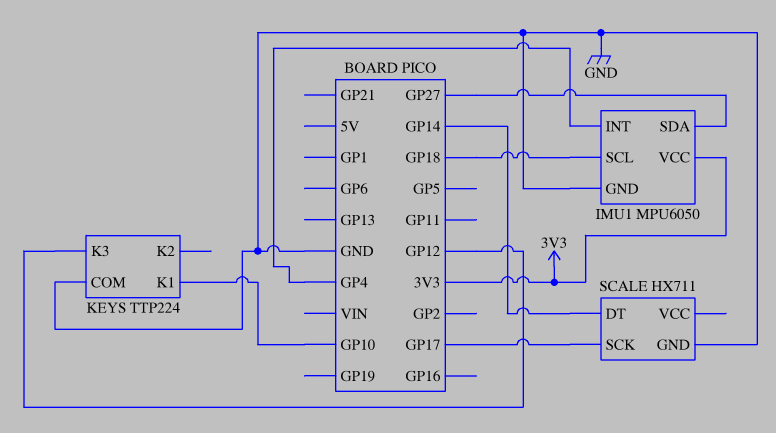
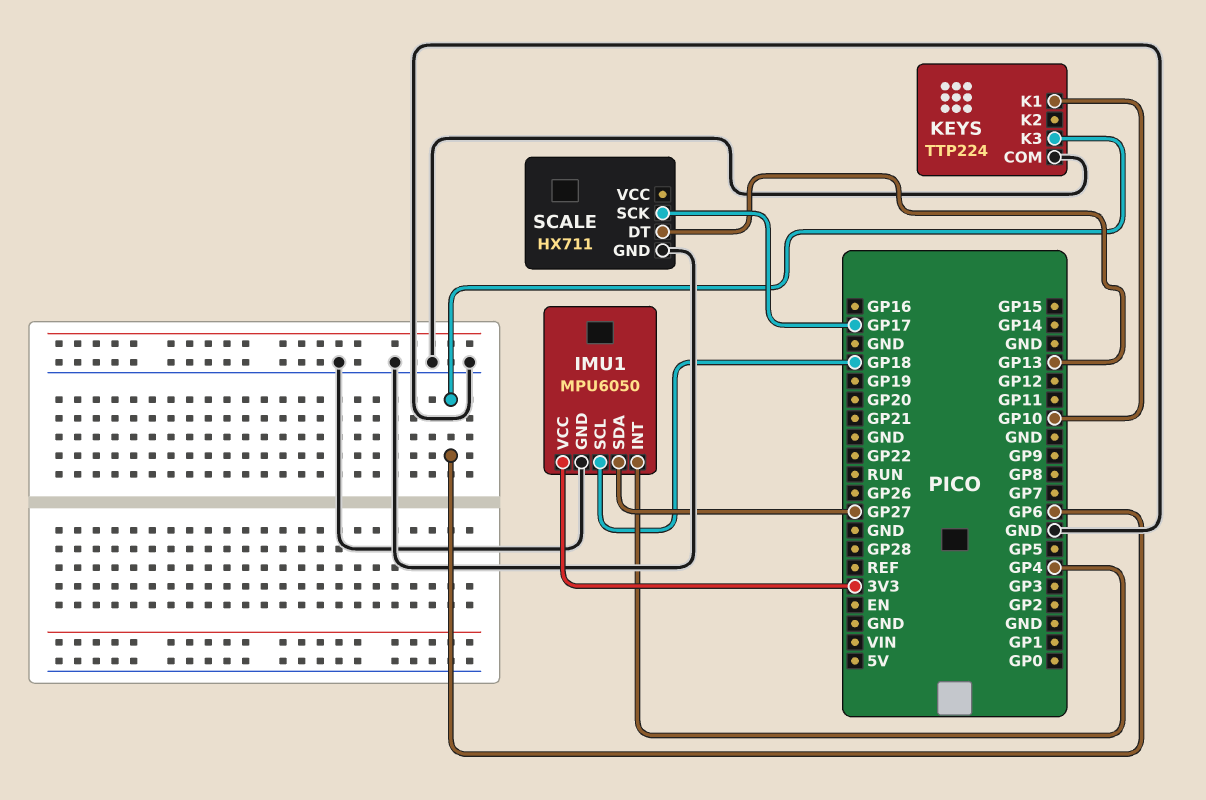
KEYS pin K3: GP12 -> GP6
SCALE pin DT: GP14 -> GP13

